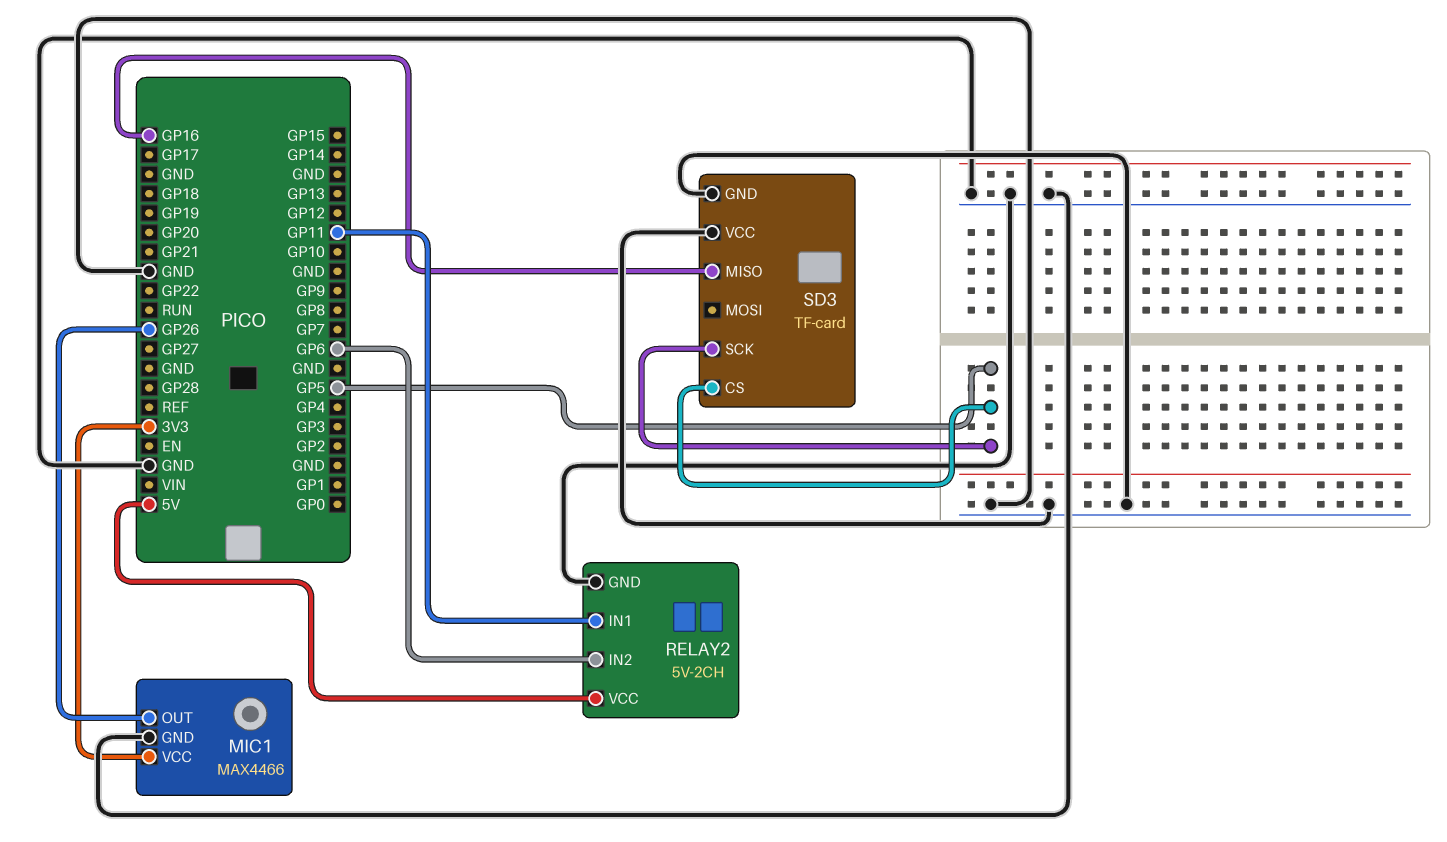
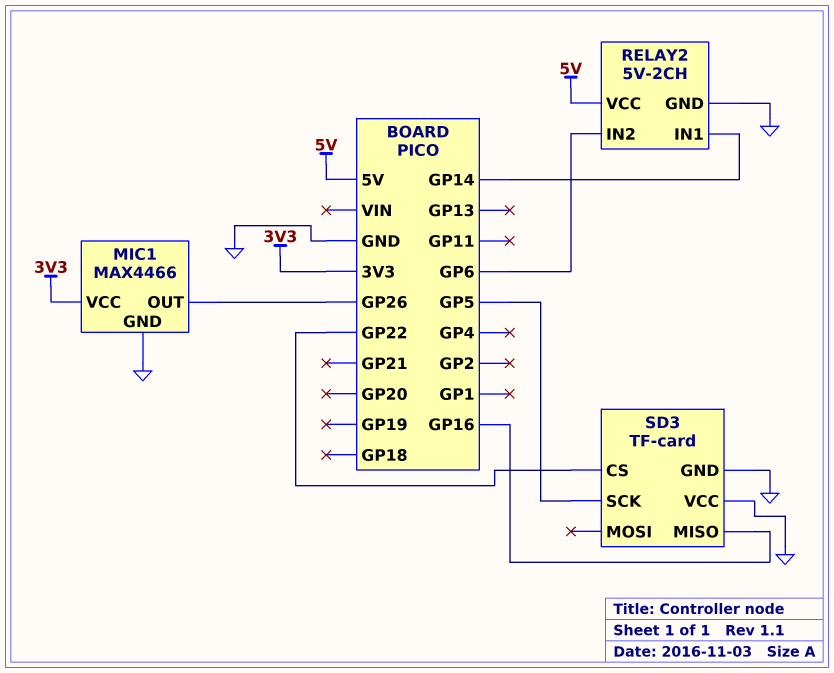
RELAY2 pin IN1: GP11 -> GP14
SD3 pin CS: GP5 -> GP22

